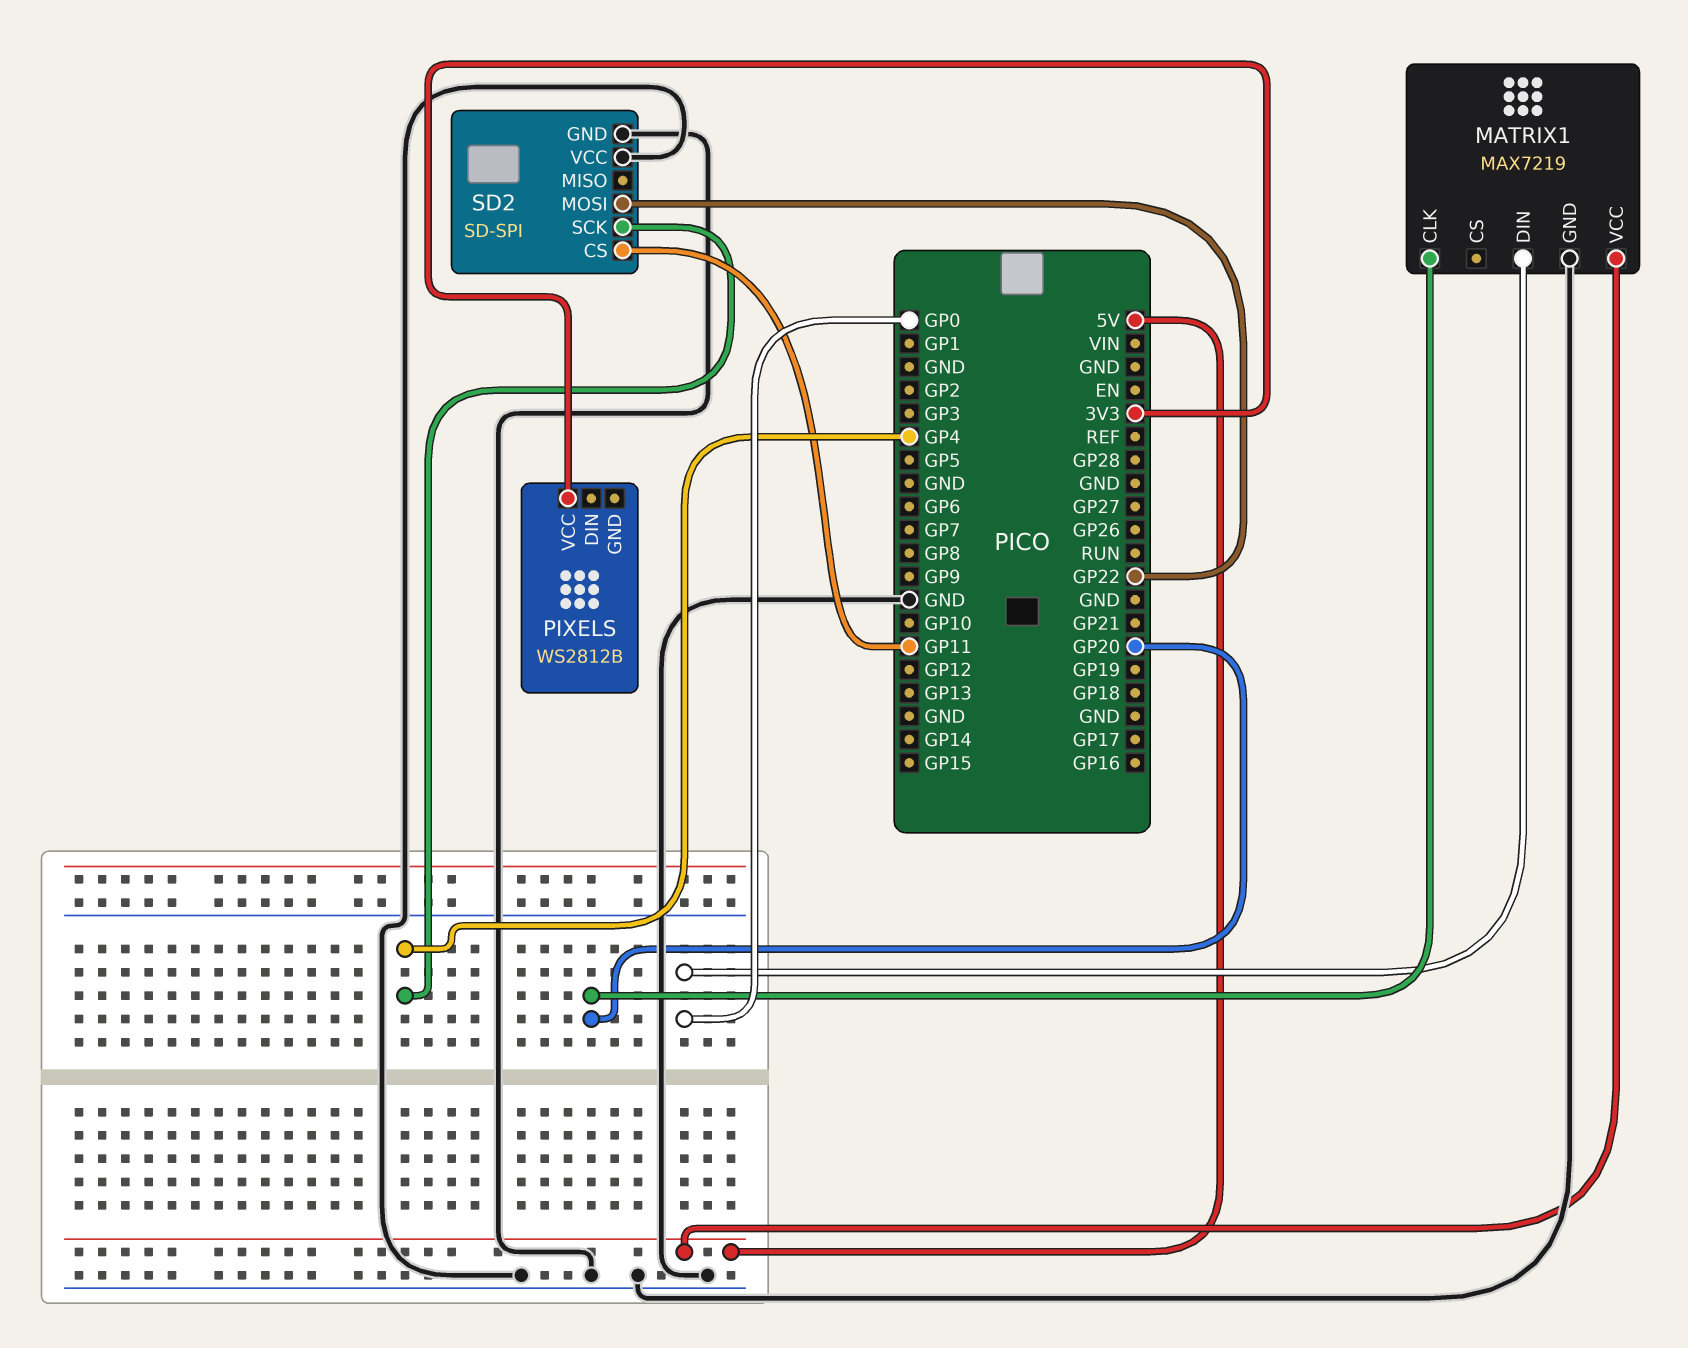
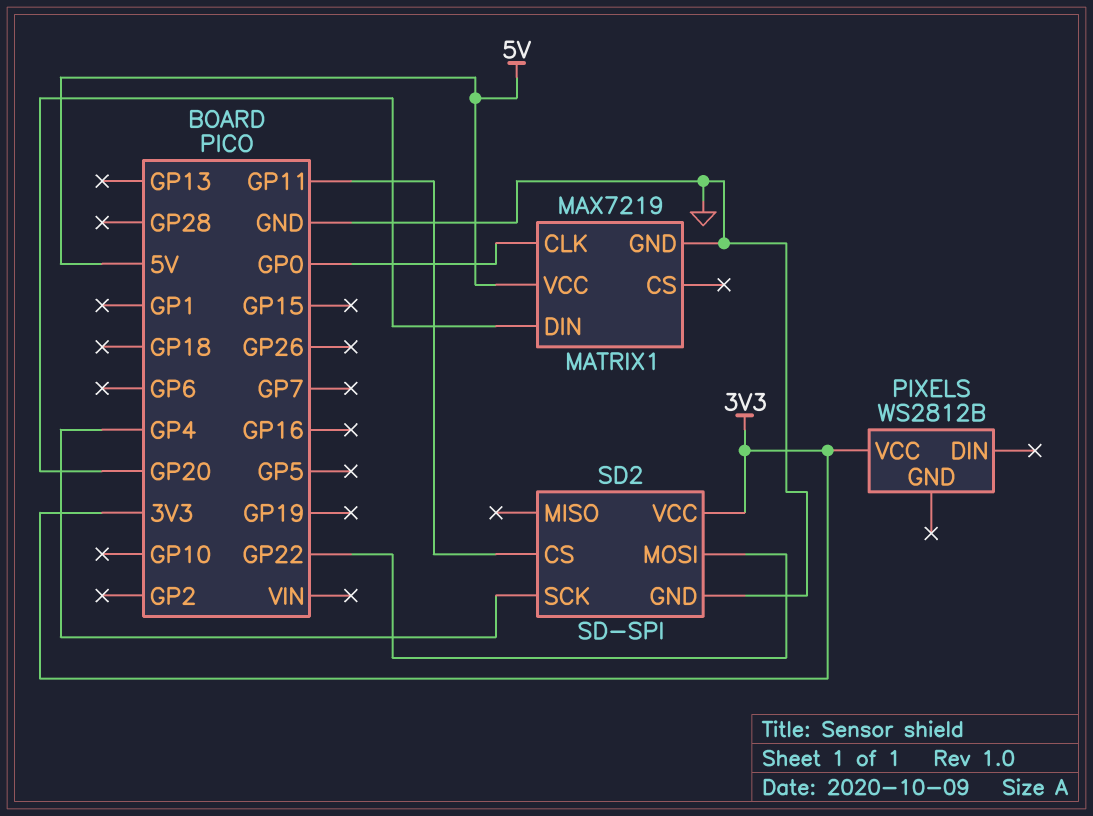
MATRIX1 pin CLK: GP20 -> GP0
MATRIX1 pin DIN: GP0 -> GP20
SD2 pin VCC: GND -> 3V3

